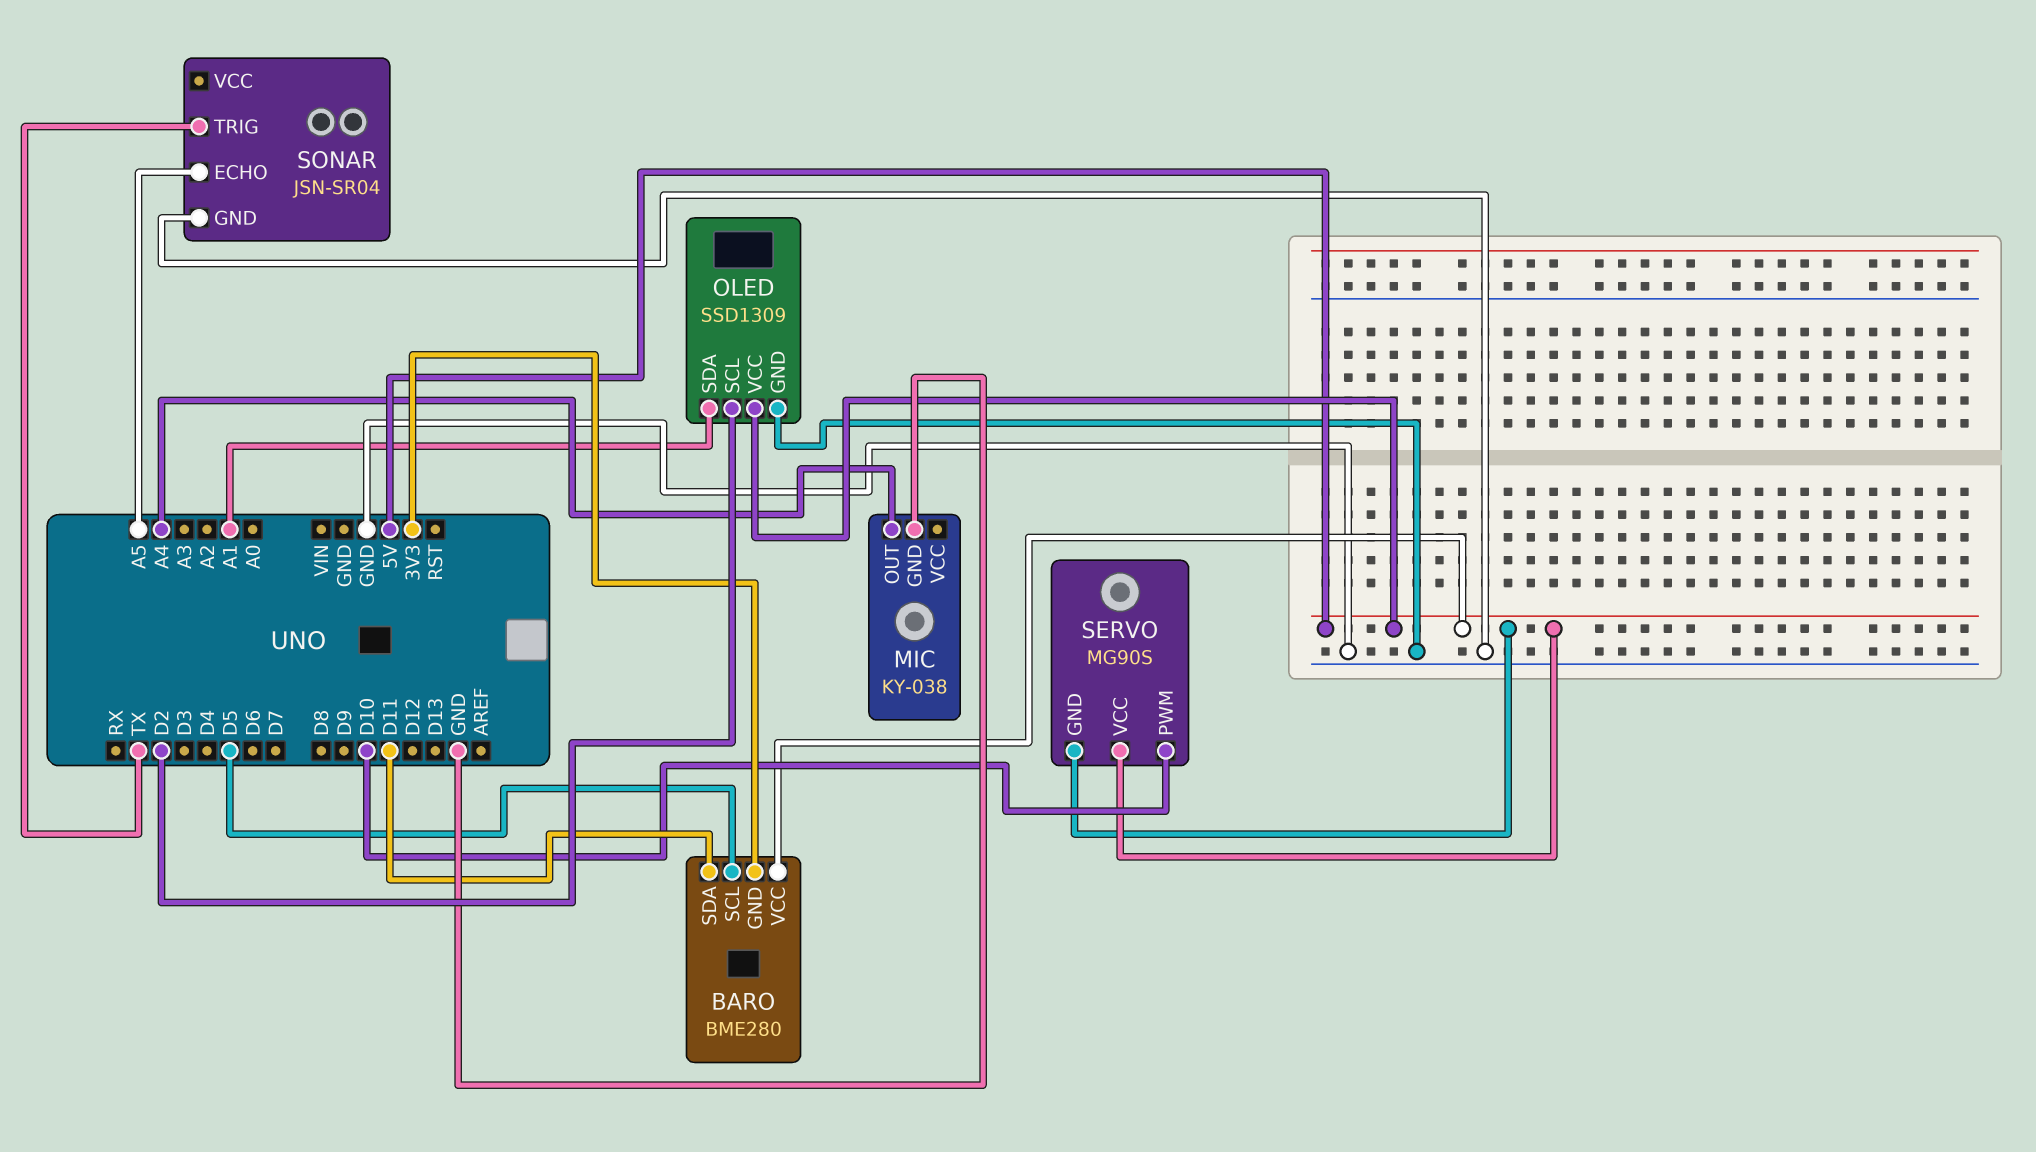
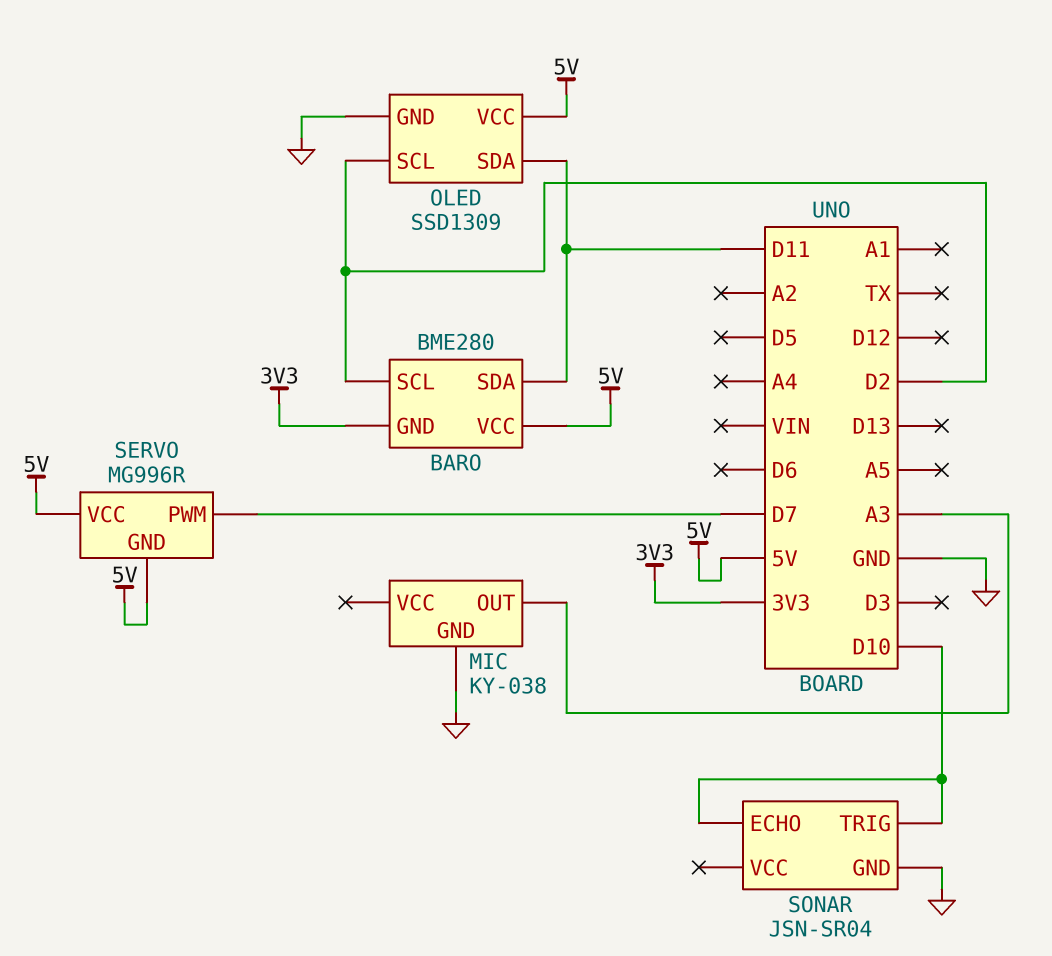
BARO pin SCL: D5 -> D2
MIC pin OUT: A4 -> A3
OLED pin SDA: A1 -> D11
SERVO: MG90S -> MG996R
SERVO pin PWM: D10 -> D7
SONAR pin ECHO: A5 -> D10
SONAR pin TRIG: TX -> D10

